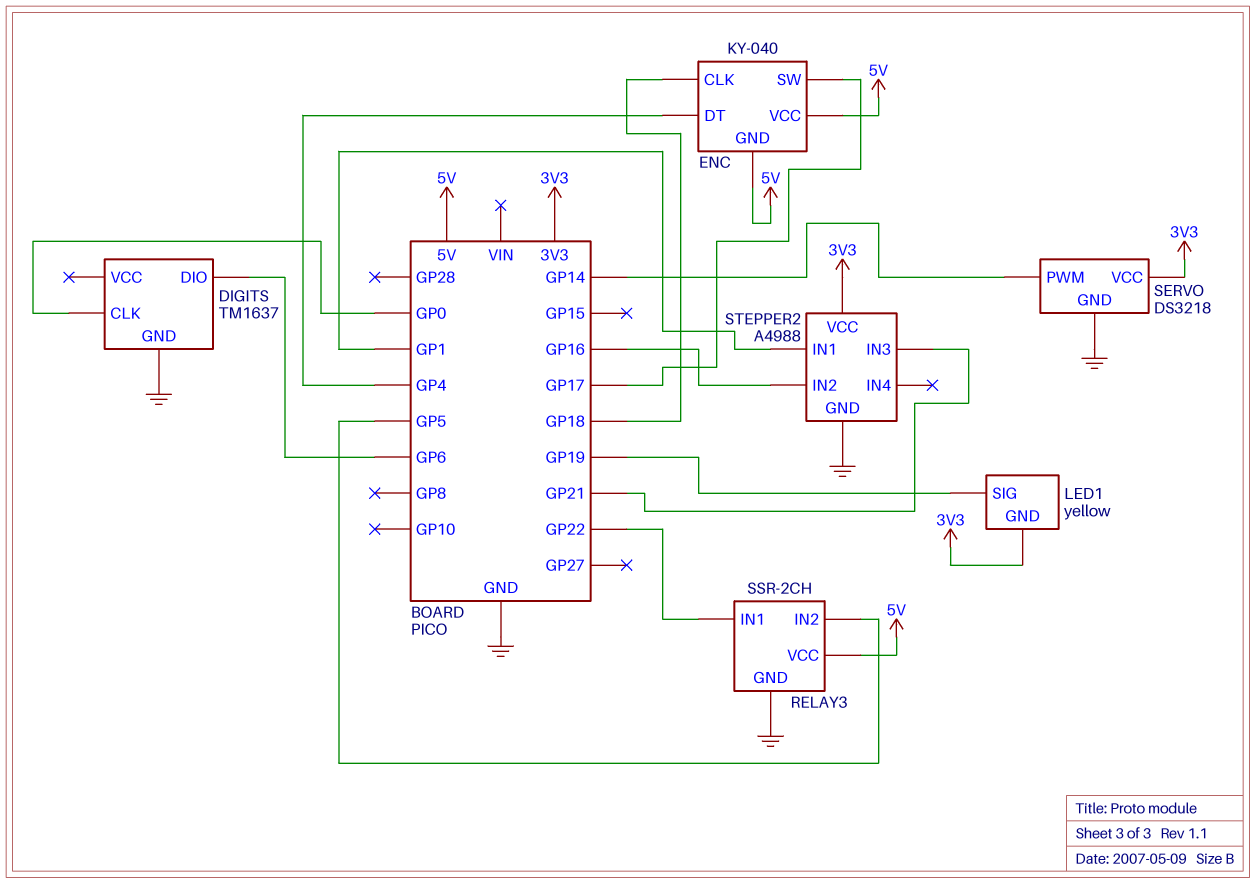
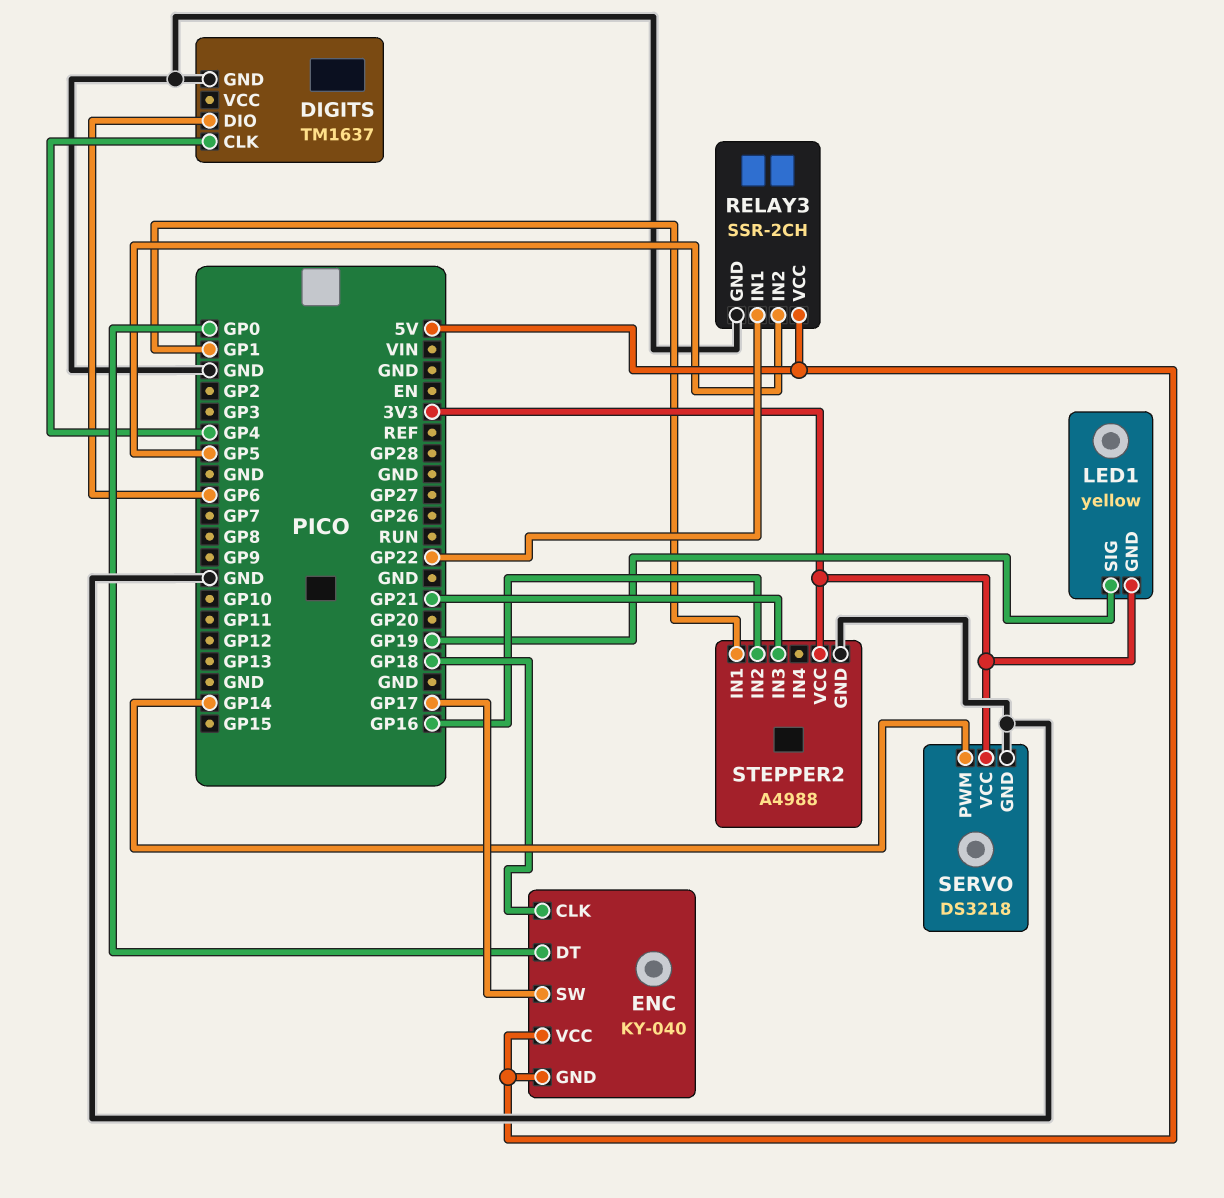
DIGITS pin CLK: GP0 -> GP4
ENC pin DT: GP4 -> GP0

